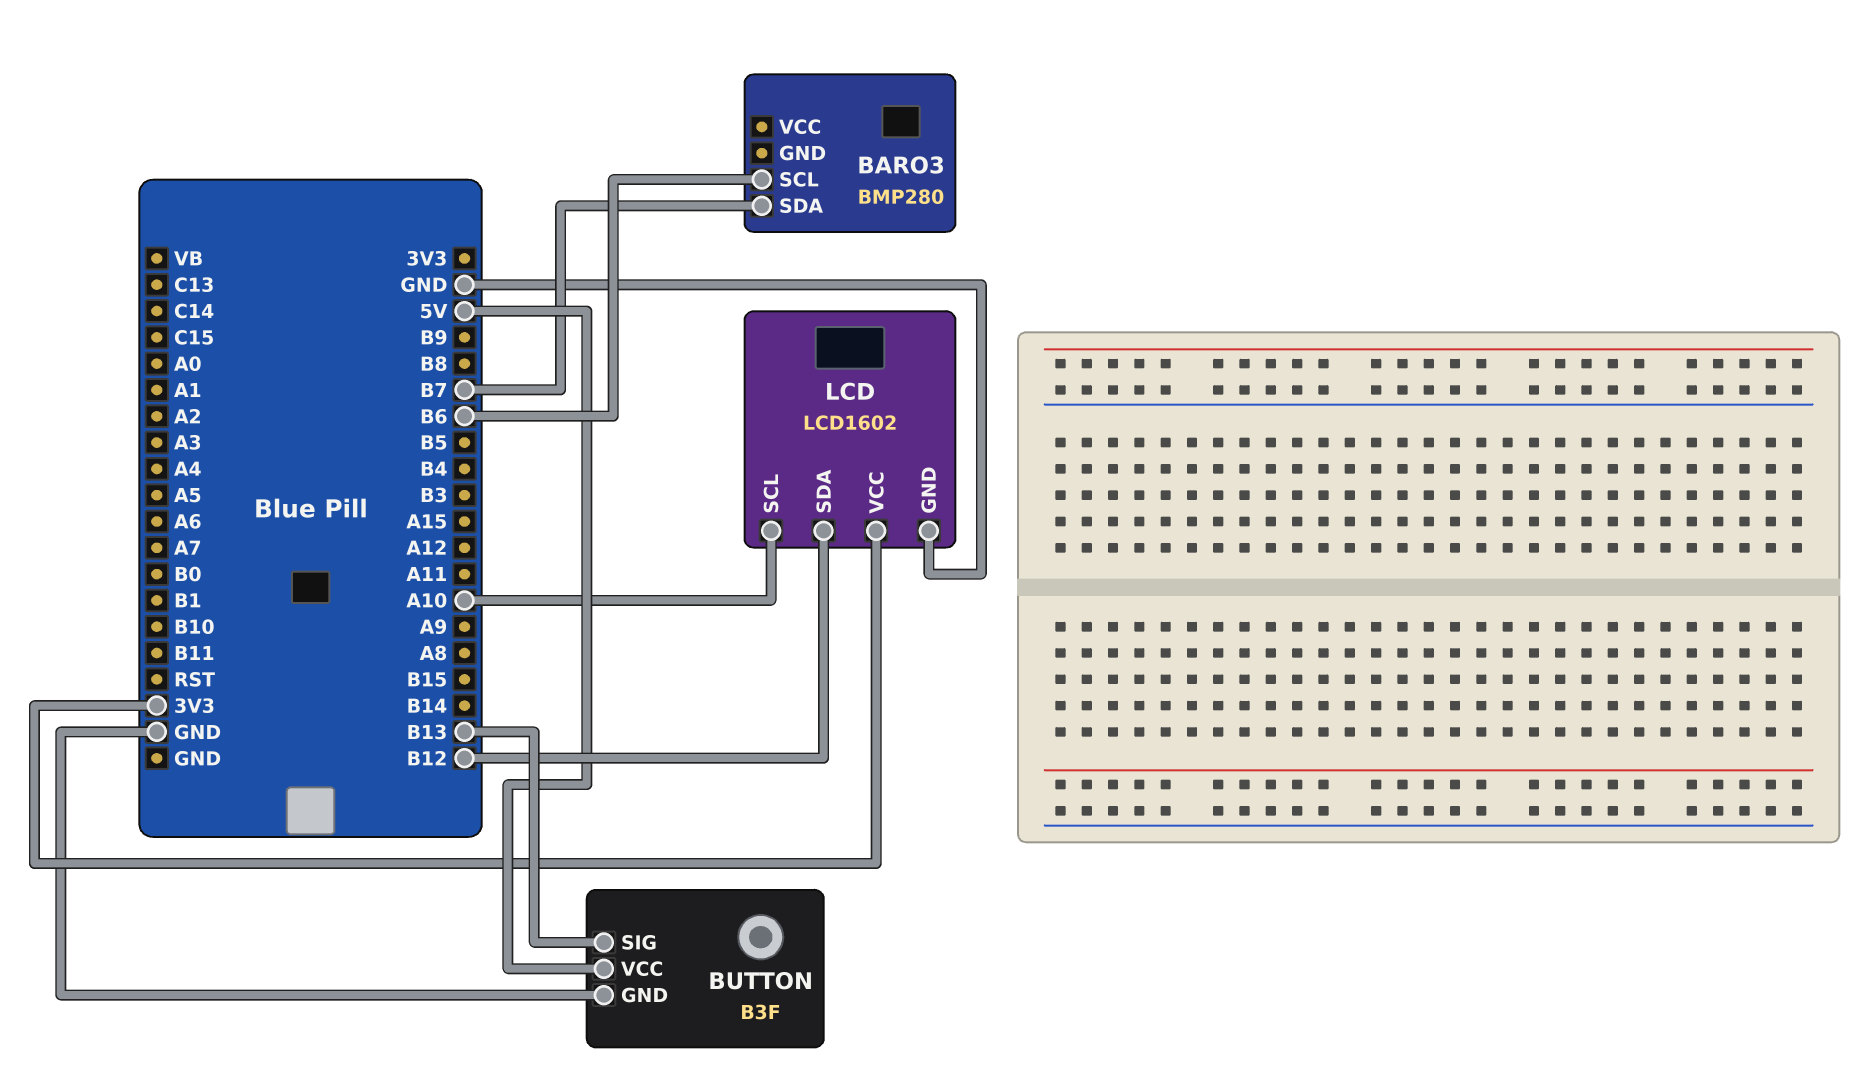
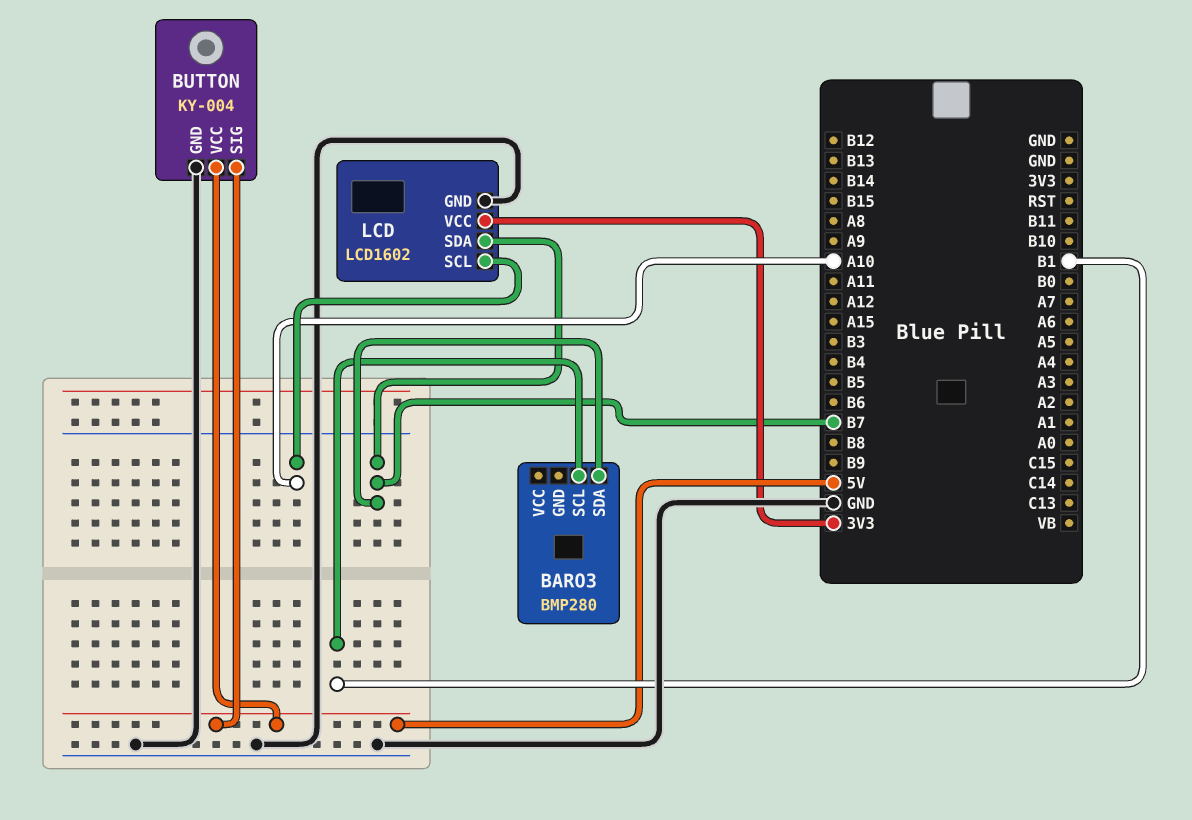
BARO3 pin SCL: B6 -> B1
BUTTON: B3F -> KY-004
BUTTON pin SIG: B13 -> 5V
LCD pin SDA: B12 -> B7

